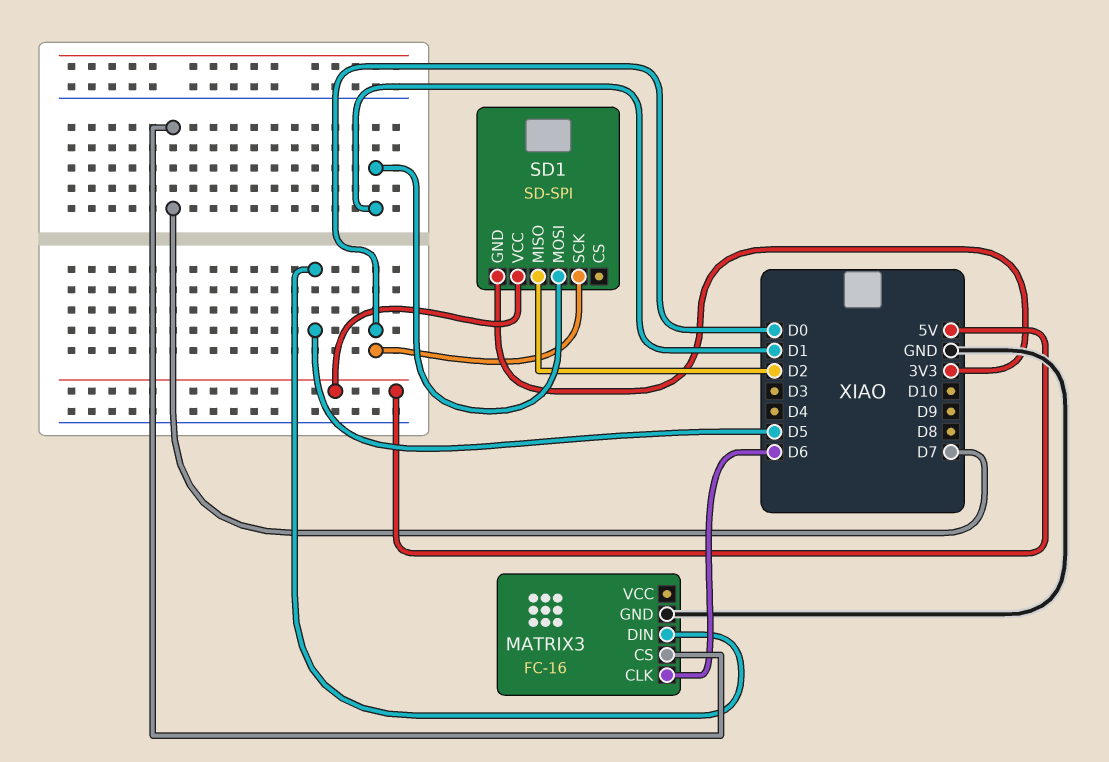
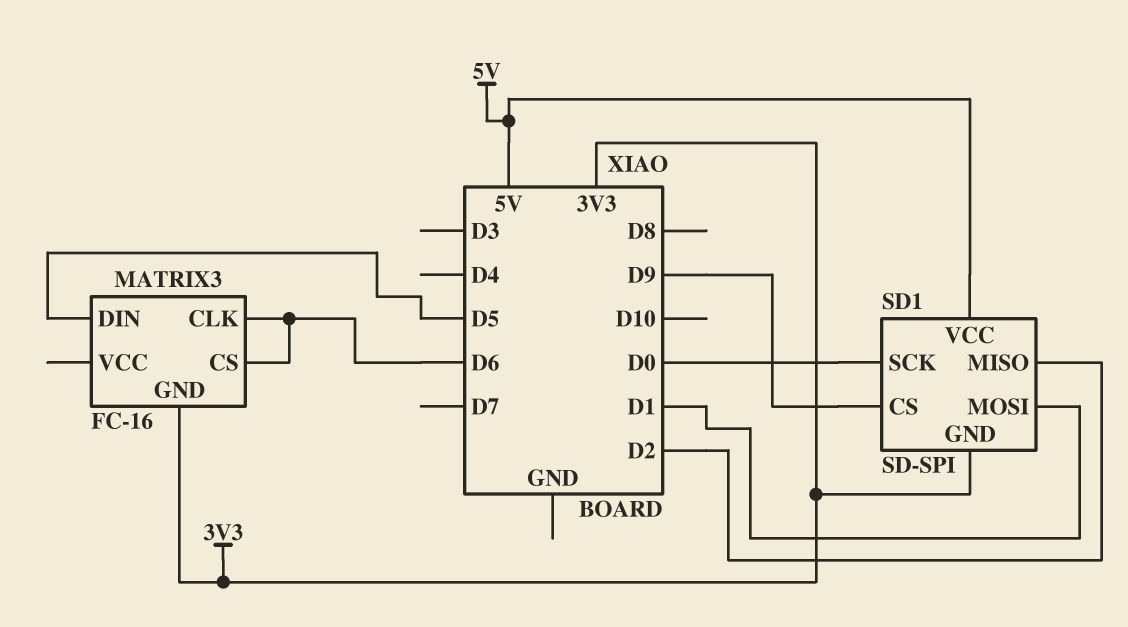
MATRIX3 pin CS: D7 -> D6
MATRIX3 pin GND: GND -> 3V3
SD1 pin CS: none -> D9

